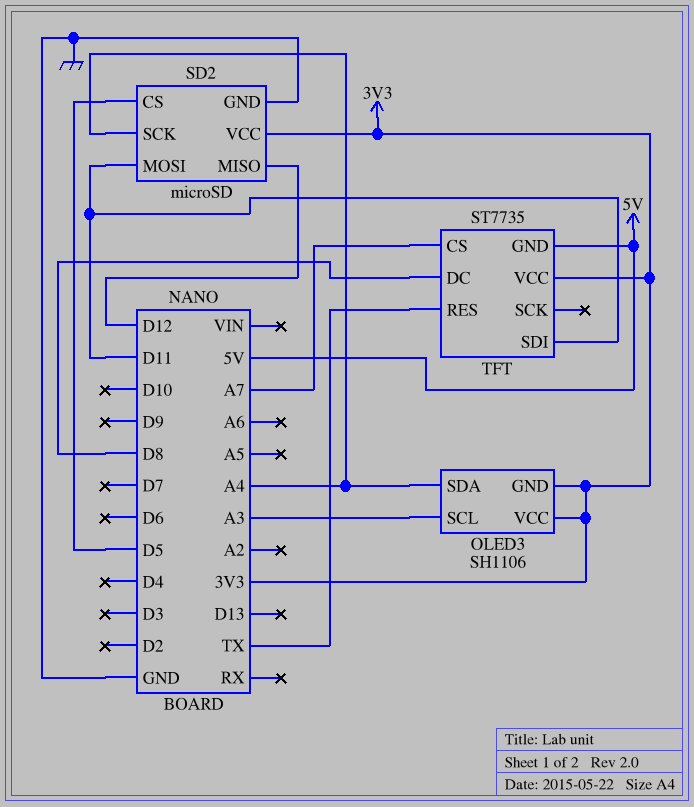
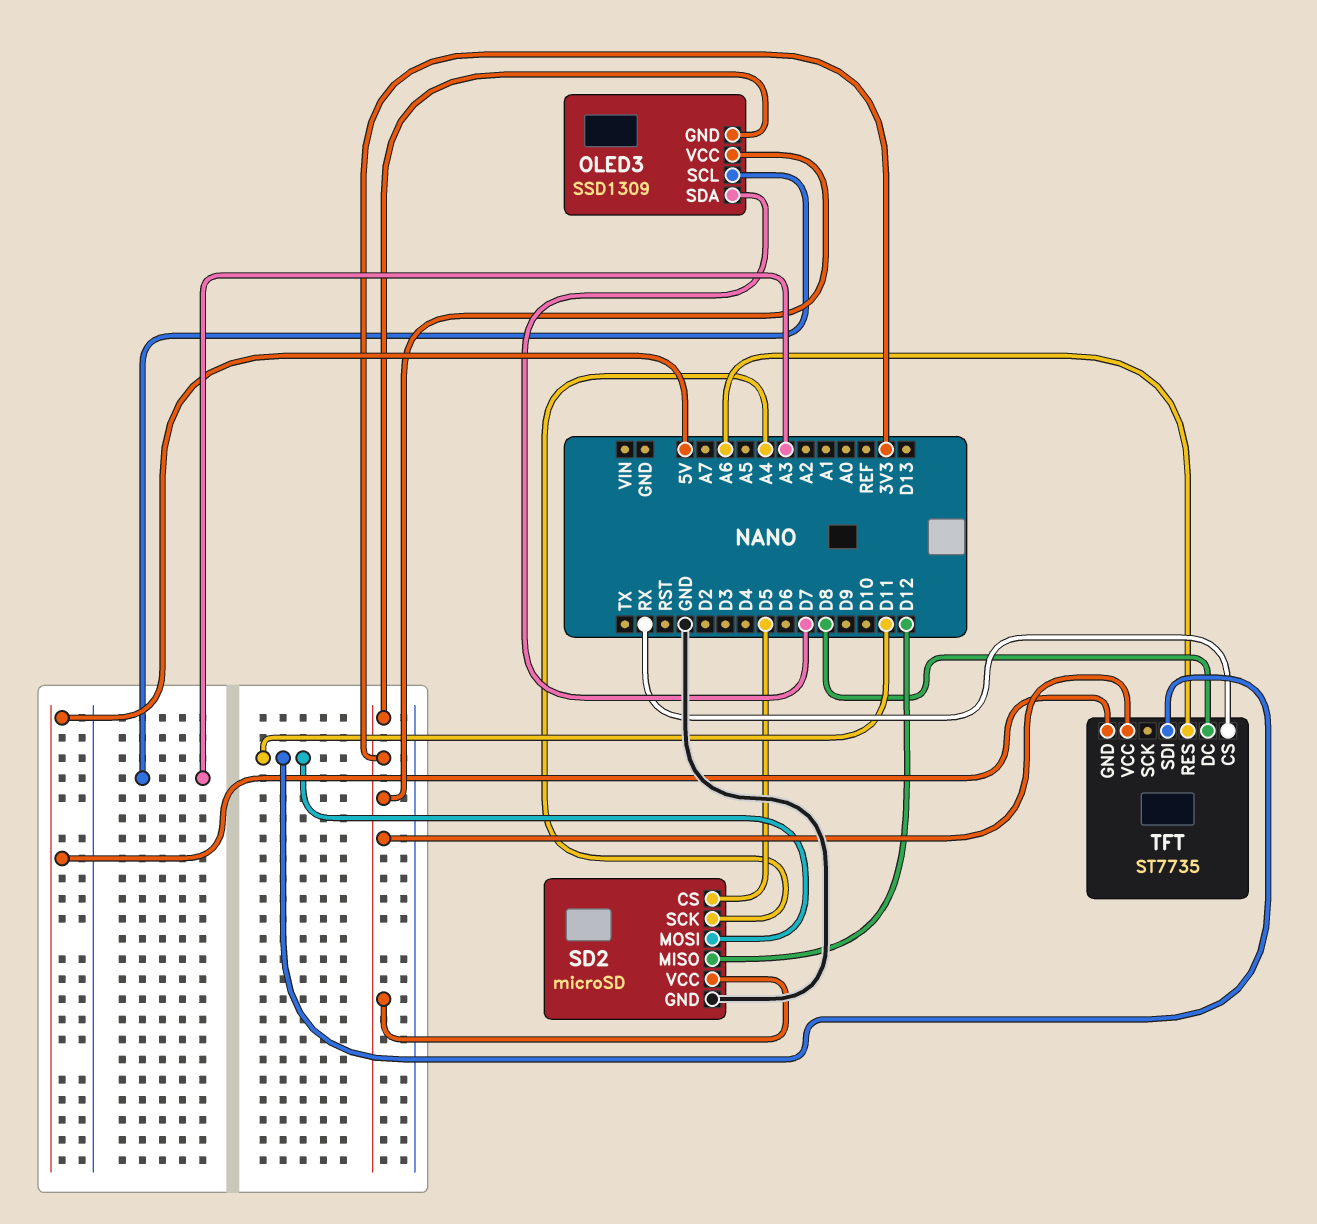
OLED3: SH1106 -> SSD1309
OLED3 pin SDA: A4 -> D7
TFT pin CS: A7 -> RX
TFT pin RES: TX -> A6

